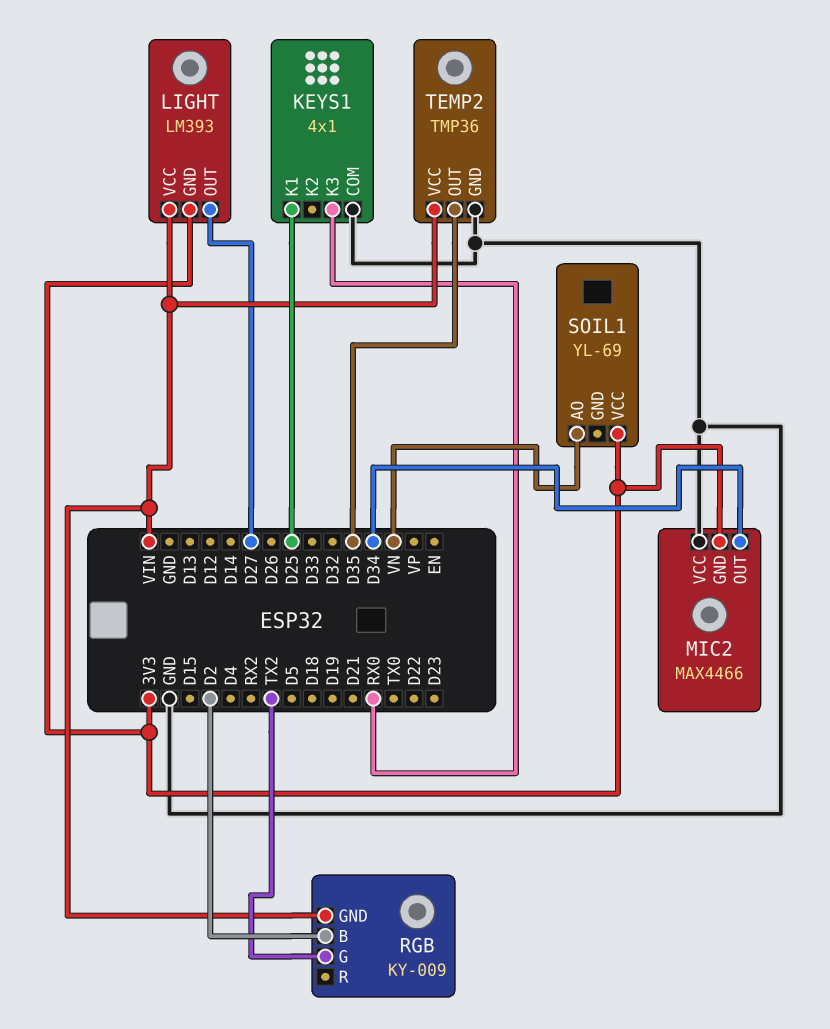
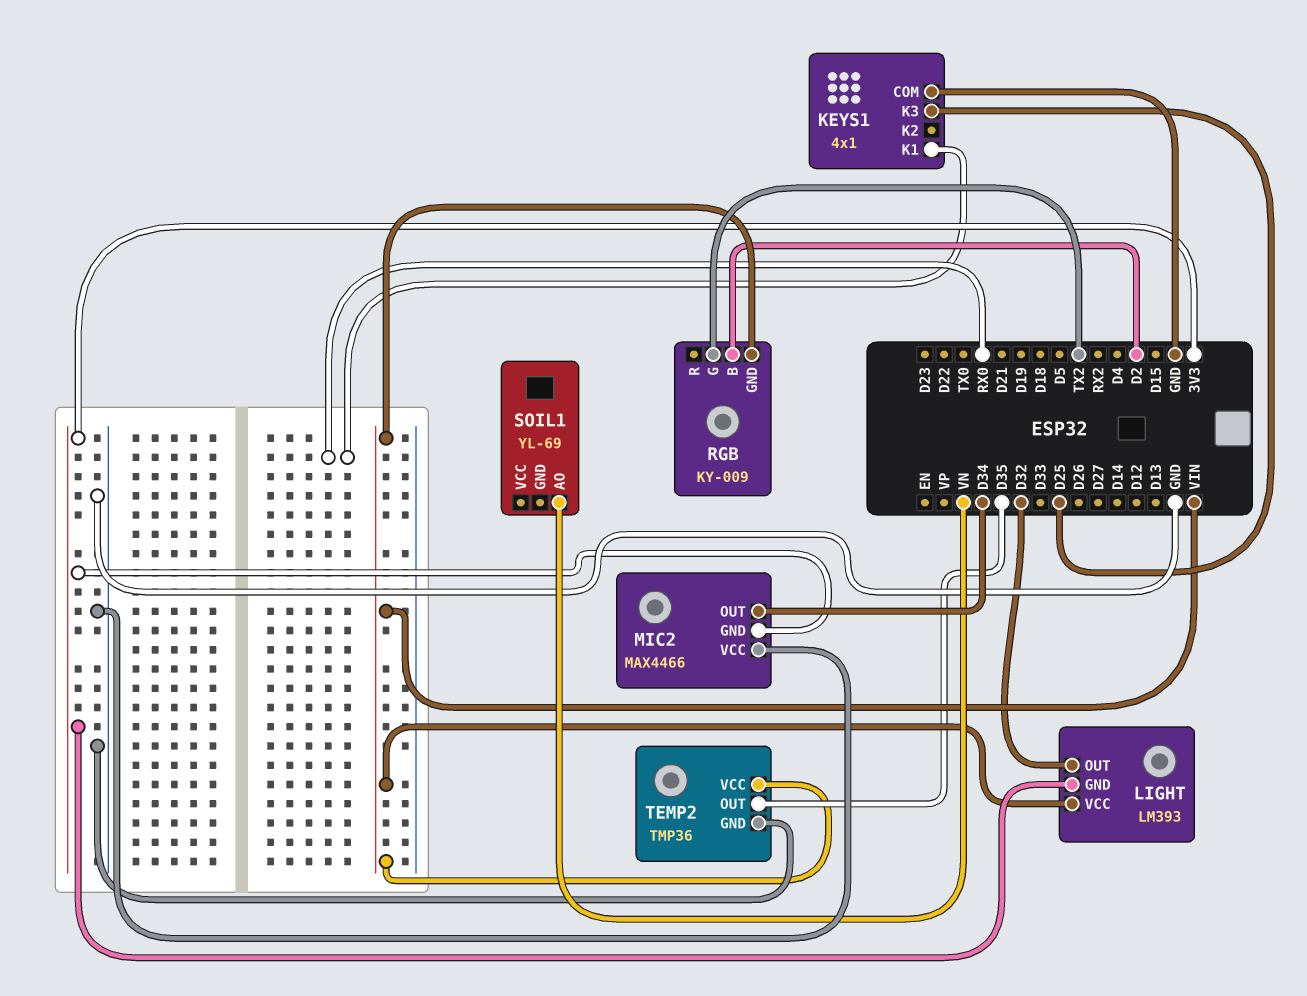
KEYS1 pin K1: D25 -> RX0
KEYS1 pin K3: RX0 -> D25
LIGHT pin OUT: D27 -> D32
SOIL1 pin VCC: 3V3 -> none

